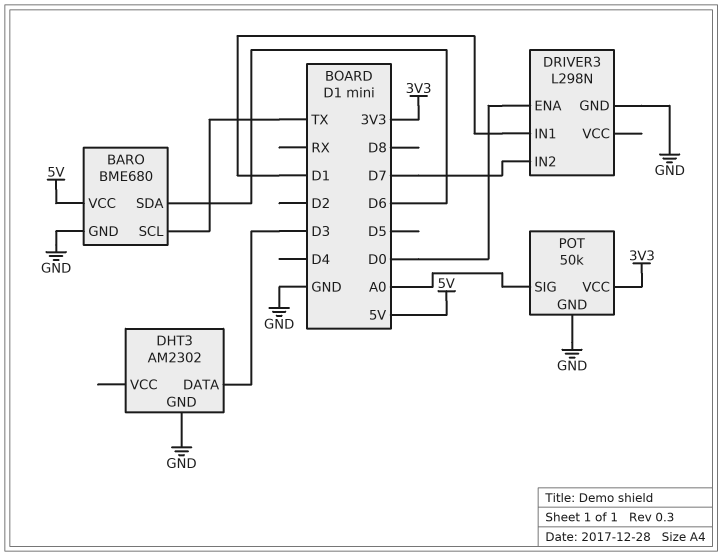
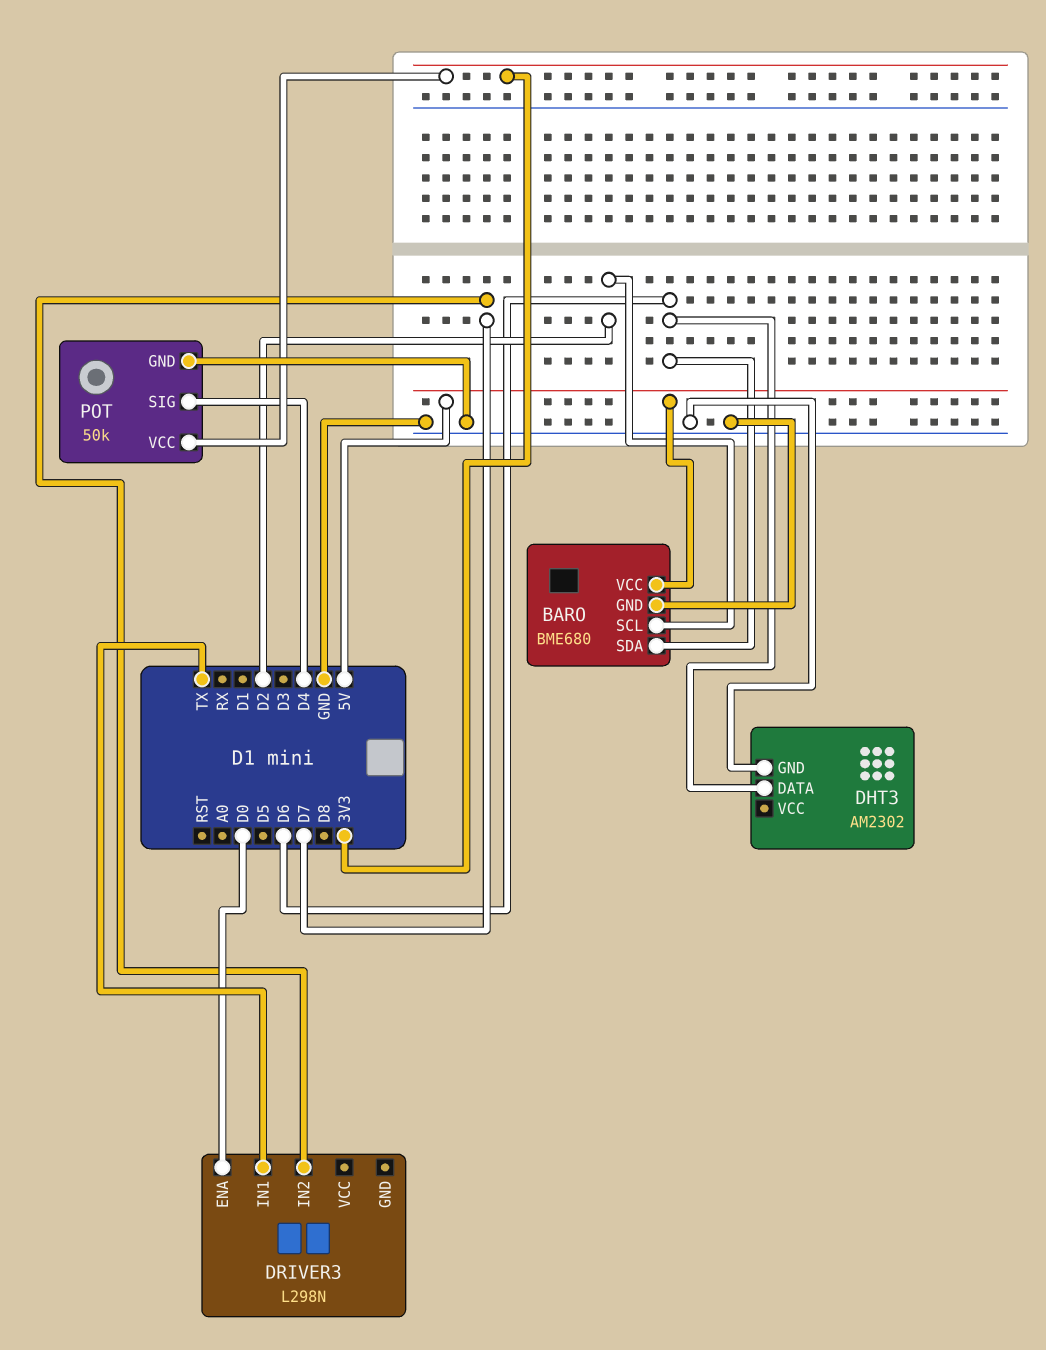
BARO pin SCL: TX -> D2
DHT3 pin DATA: D3 -> D6
DRIVER3 pin GND: GND -> none
DRIVER3 pin IN1: D1 -> TX
POT pin SIG: A0 -> D4

